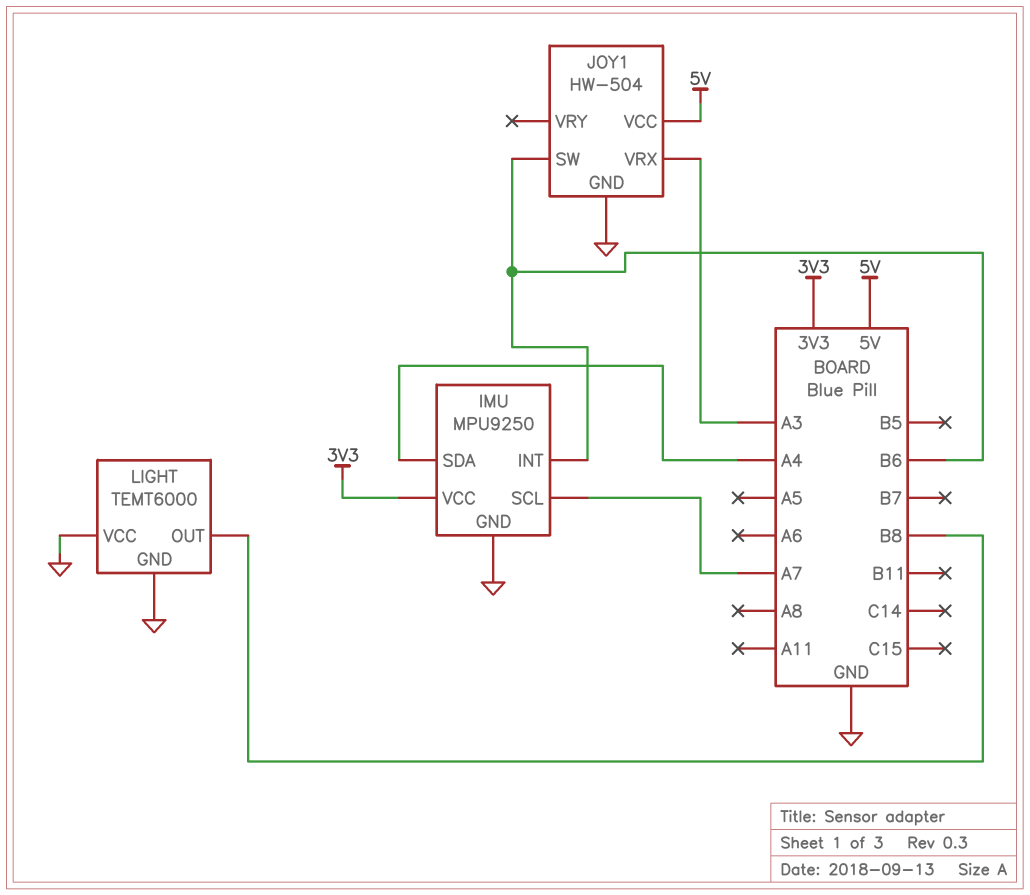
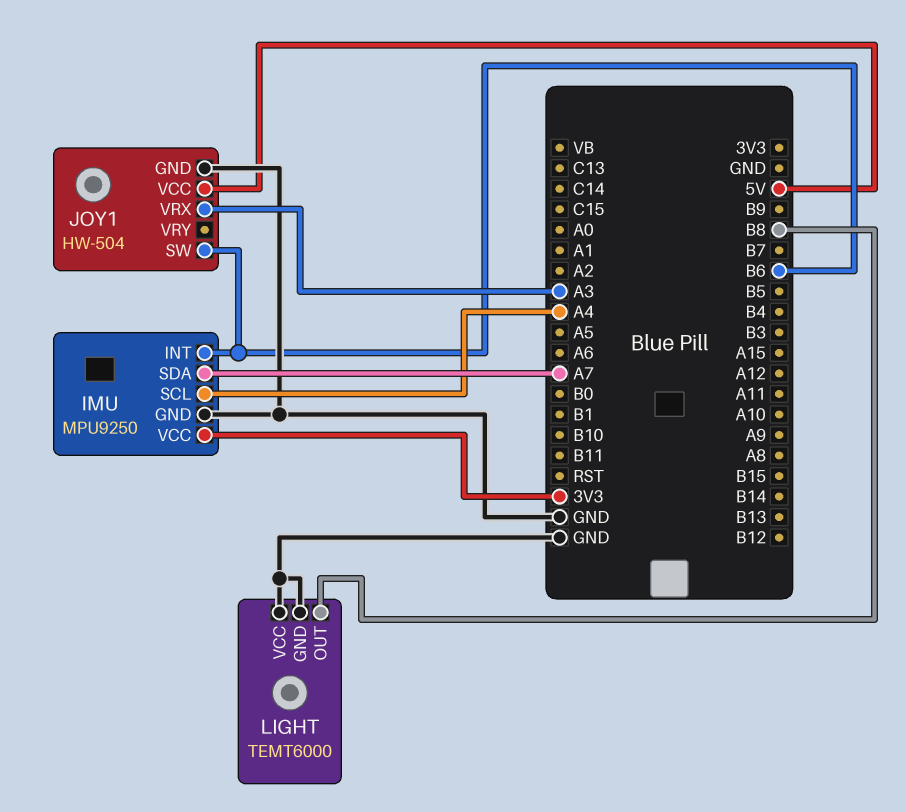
IMU pin SCL: A7 -> A4
IMU pin SDA: A4 -> A7

